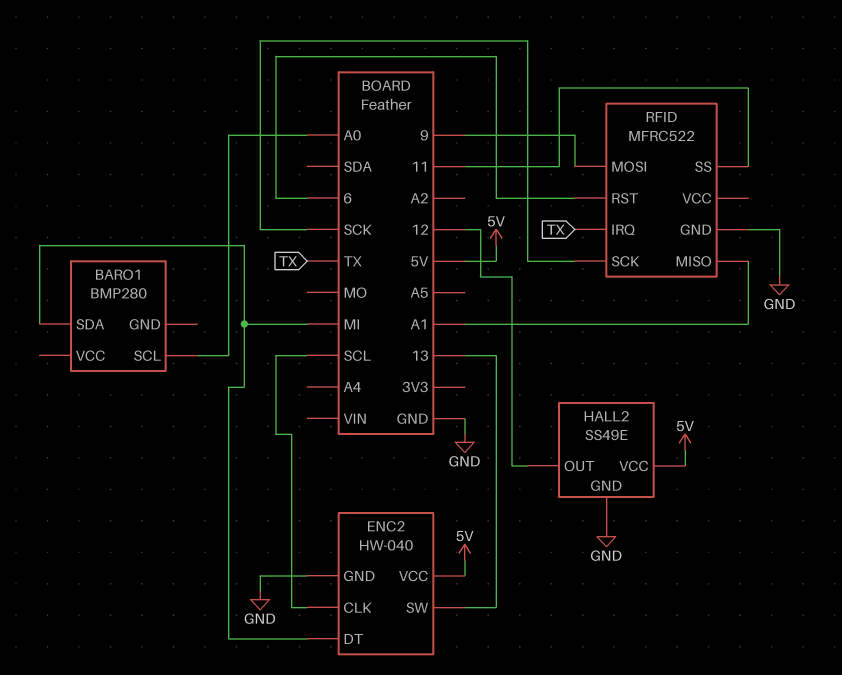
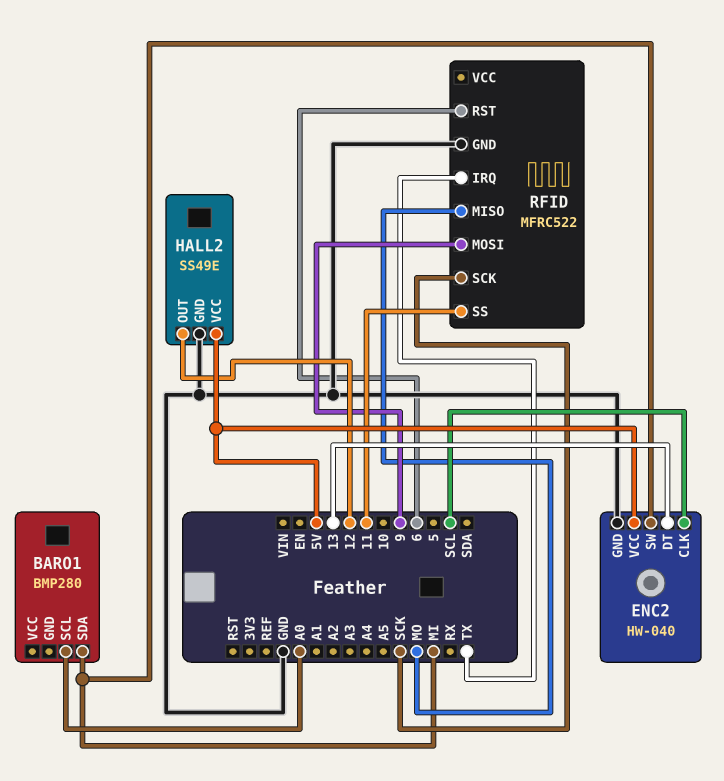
ENC2 pin DT: MI -> 13
ENC2 pin SW: 13 -> MI
RFID pin MISO: A1 -> MO

